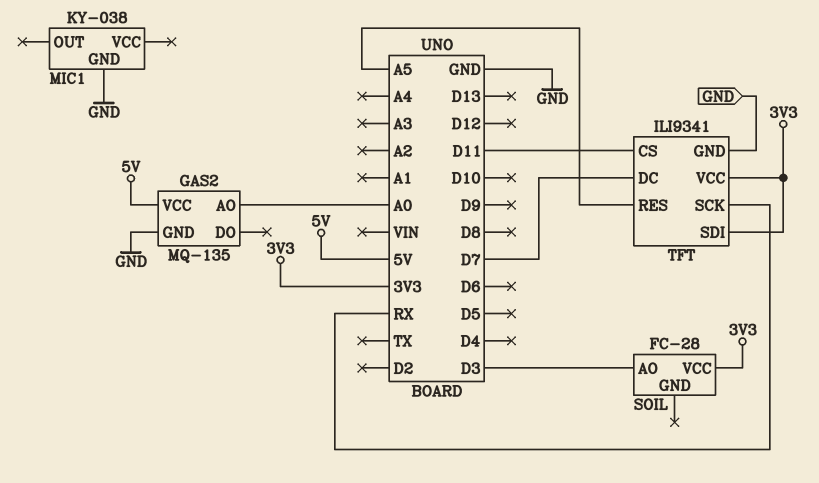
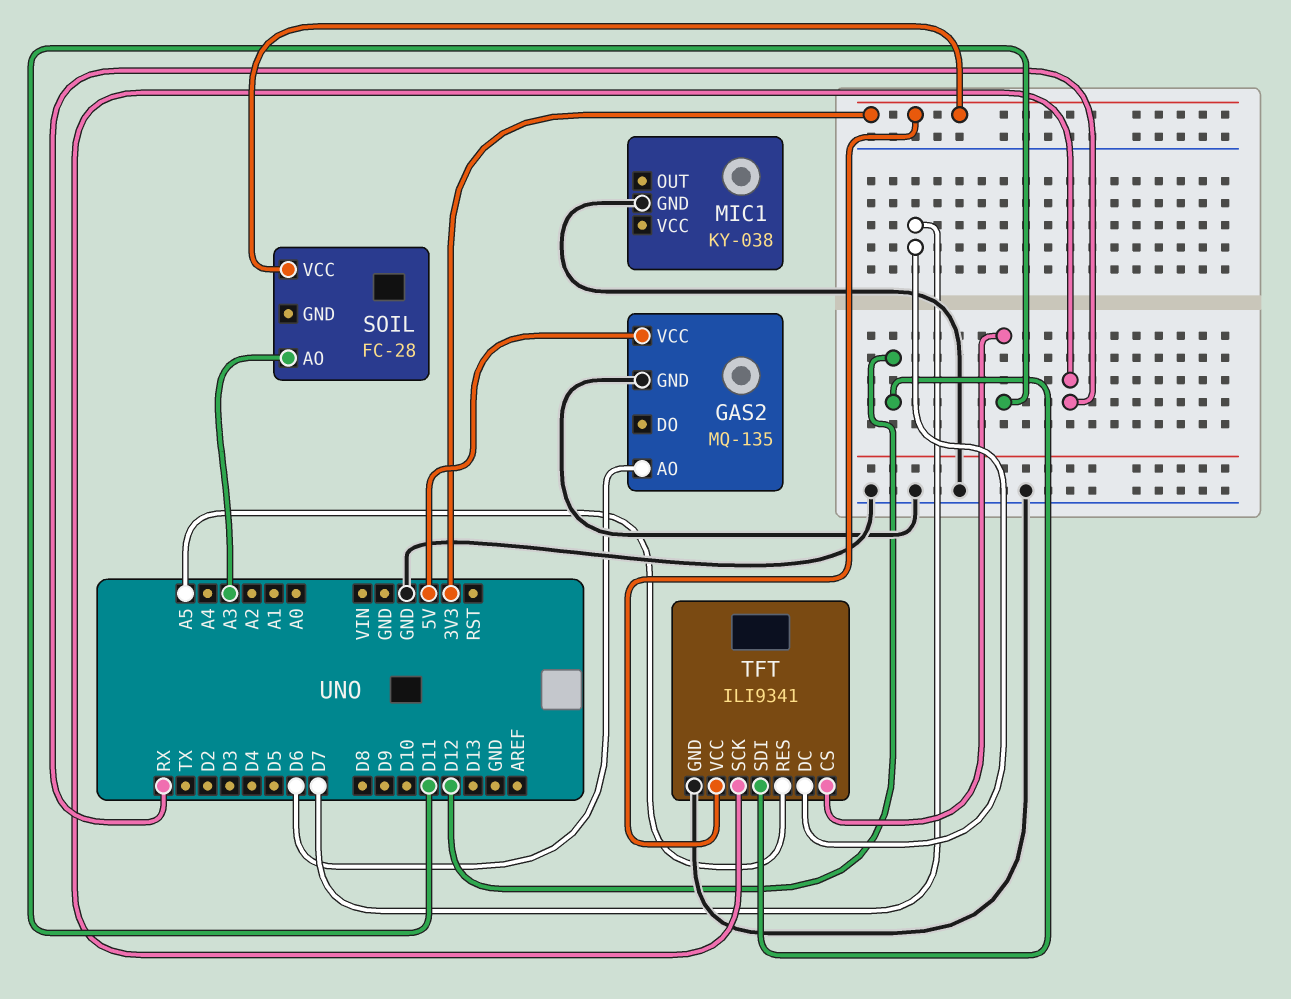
GAS2 pin AO: A0 -> D6
SOIL pin AO: D3 -> A3
TFT pin SDI: 3V3 -> D12

